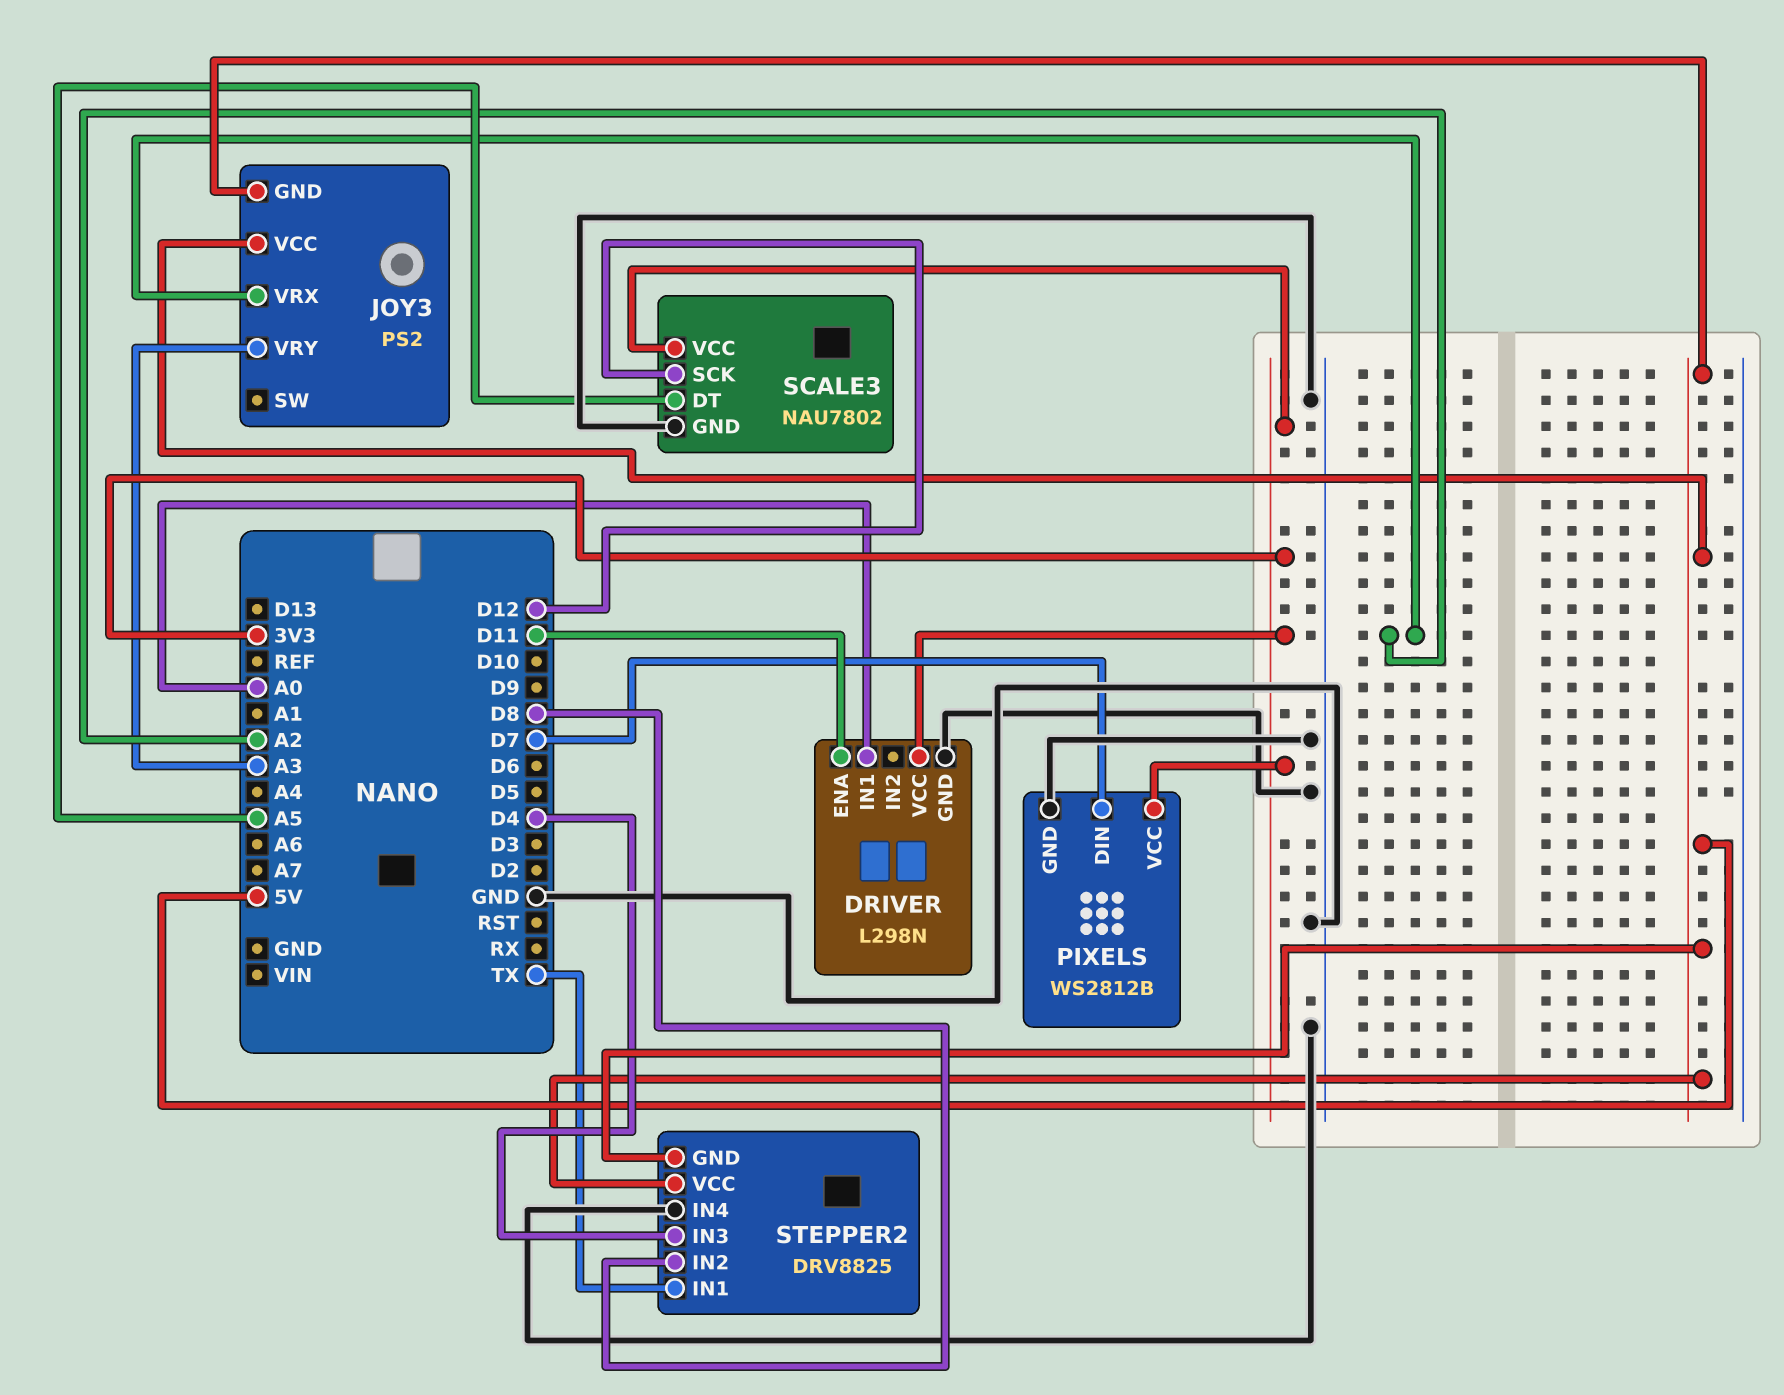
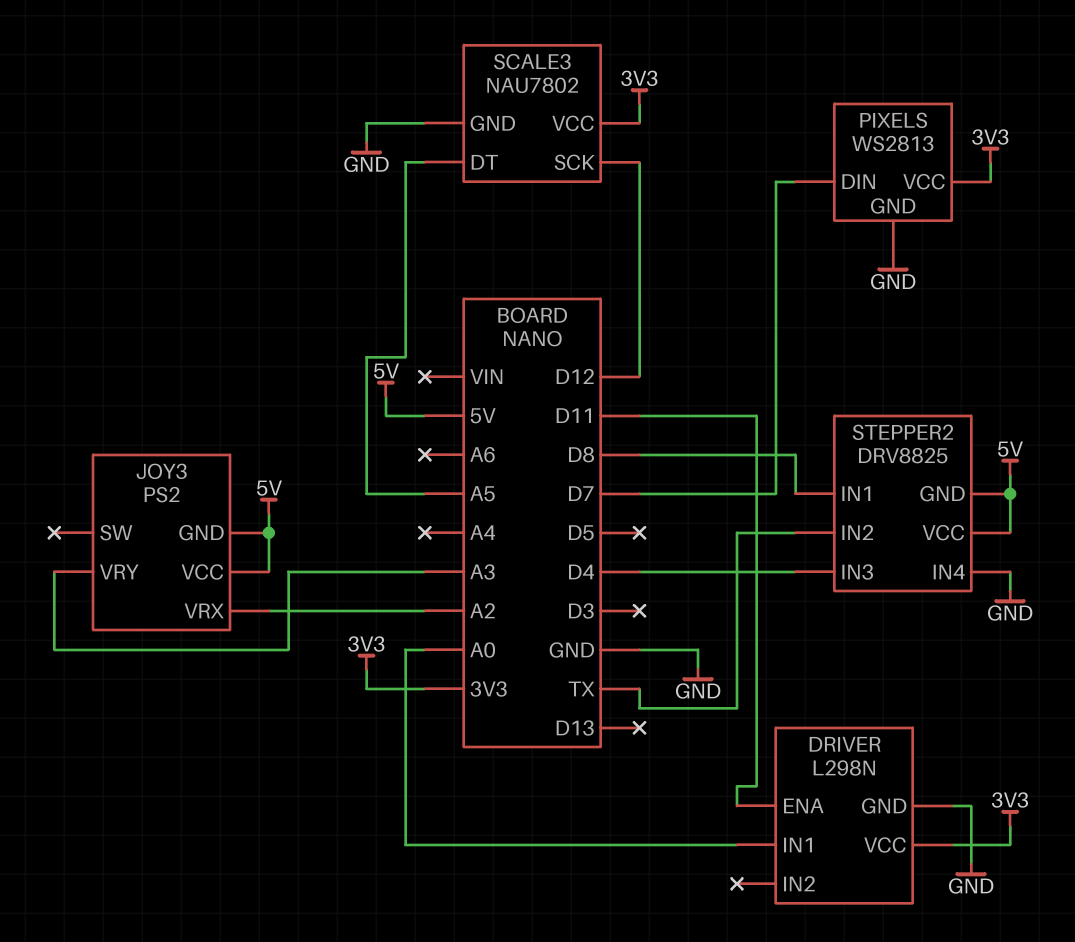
PIXELS: WS2812B -> WS2813
STEPPER2 pin IN1: TX -> D8
STEPPER2 pin IN2: D8 -> TX

